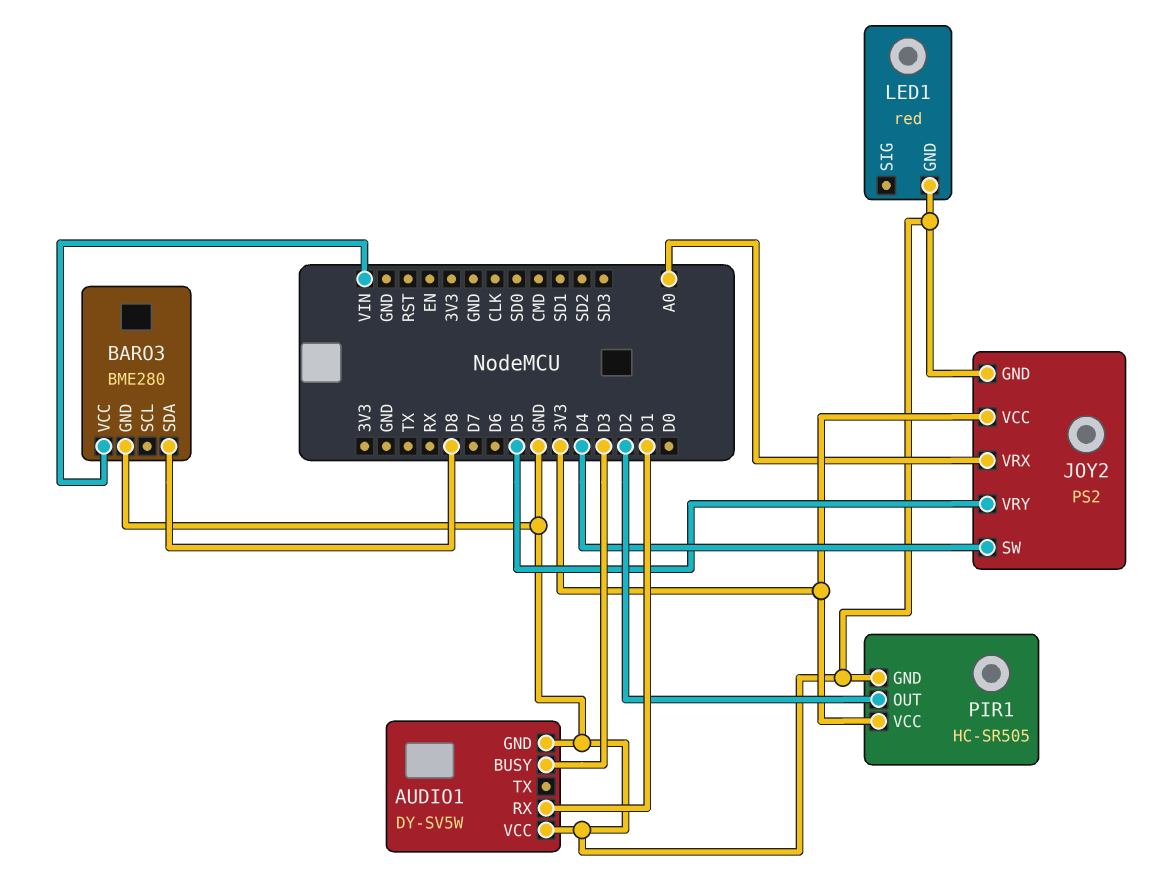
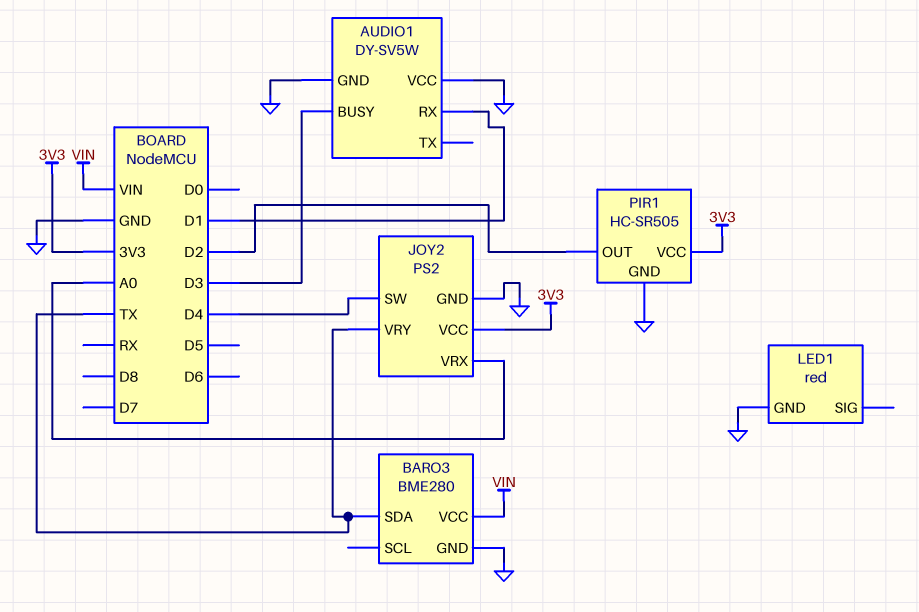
BARO3 pin SDA: D8 -> TX
JOY2 pin VRY: D5 -> TX

